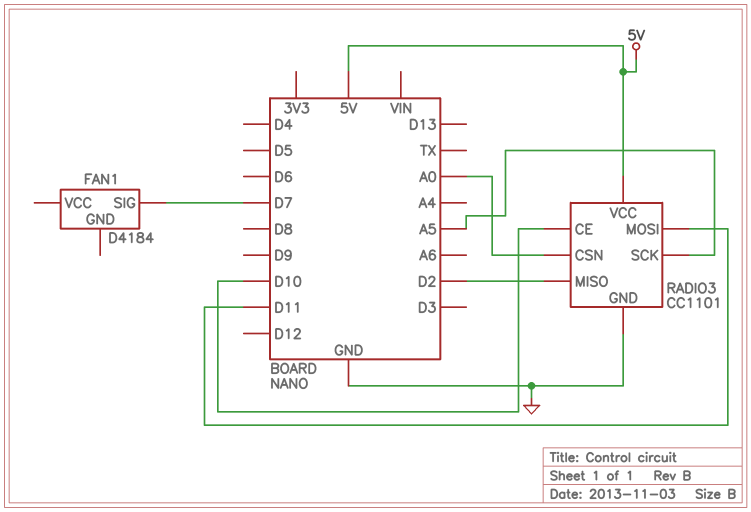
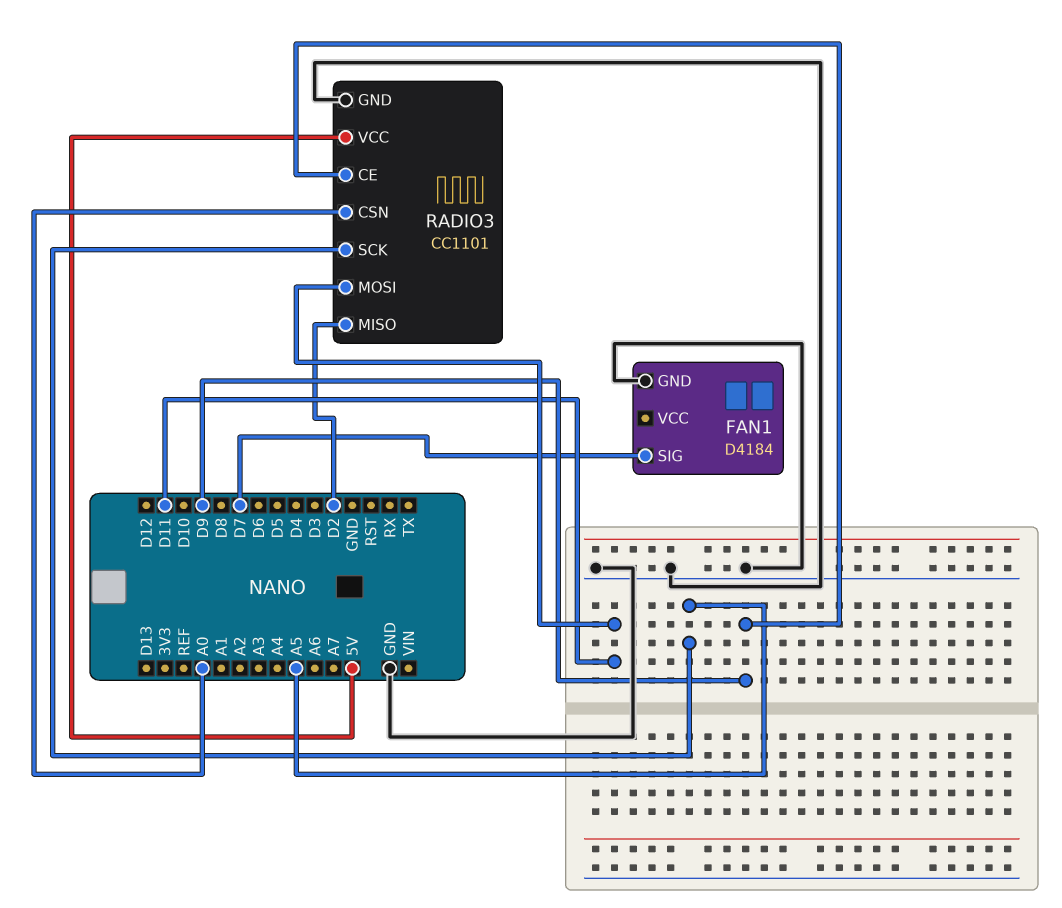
FAN1 pin GND: none -> GND
RADIO3 pin CE: D10 -> D9

